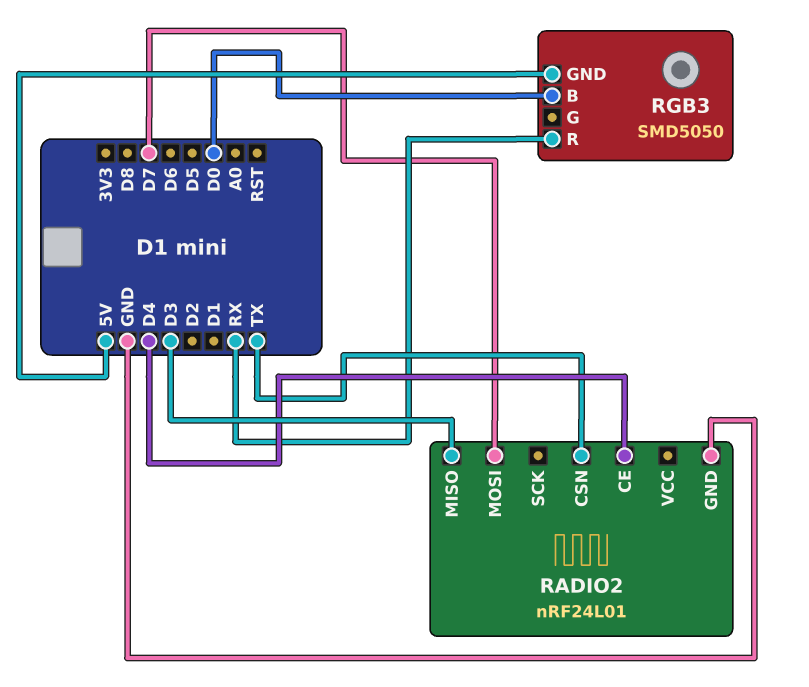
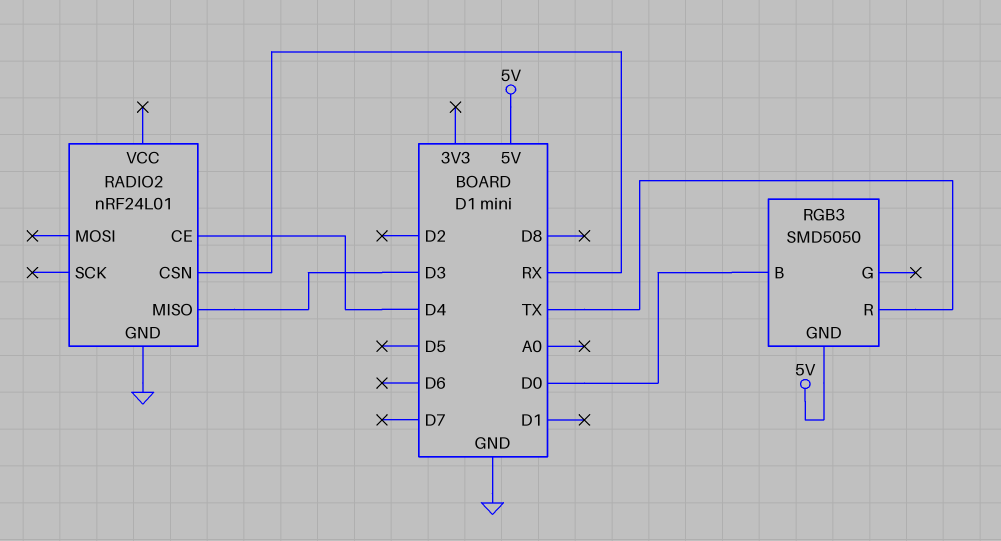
RADIO2 pin CSN: TX -> RX
RADIO2 pin MOSI: D7 -> none
RGB3 pin R: RX -> TX

